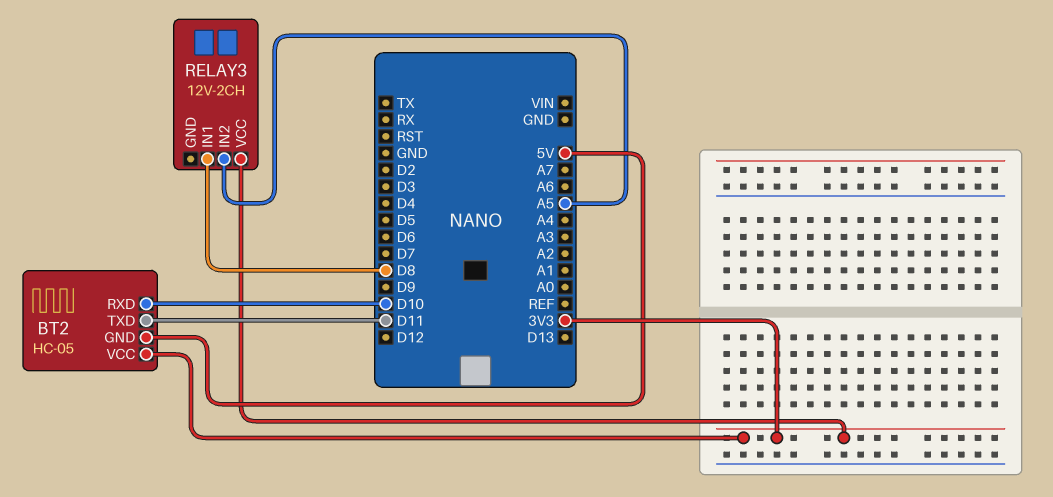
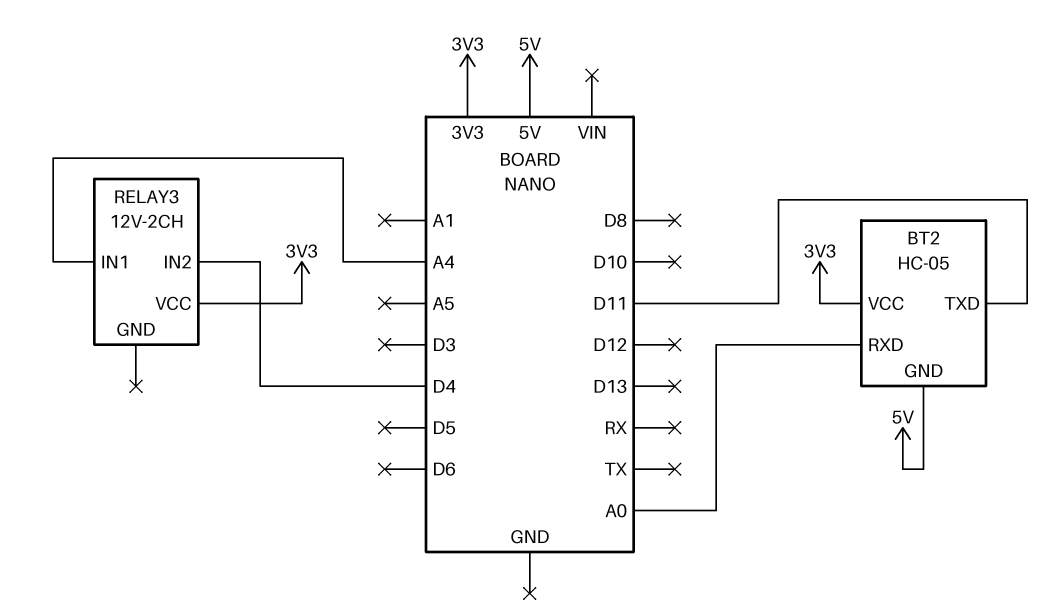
BT2 pin RXD: D10 -> A0
RELAY3 pin IN1: D8 -> A4
RELAY3 pin IN2: A5 -> D4

